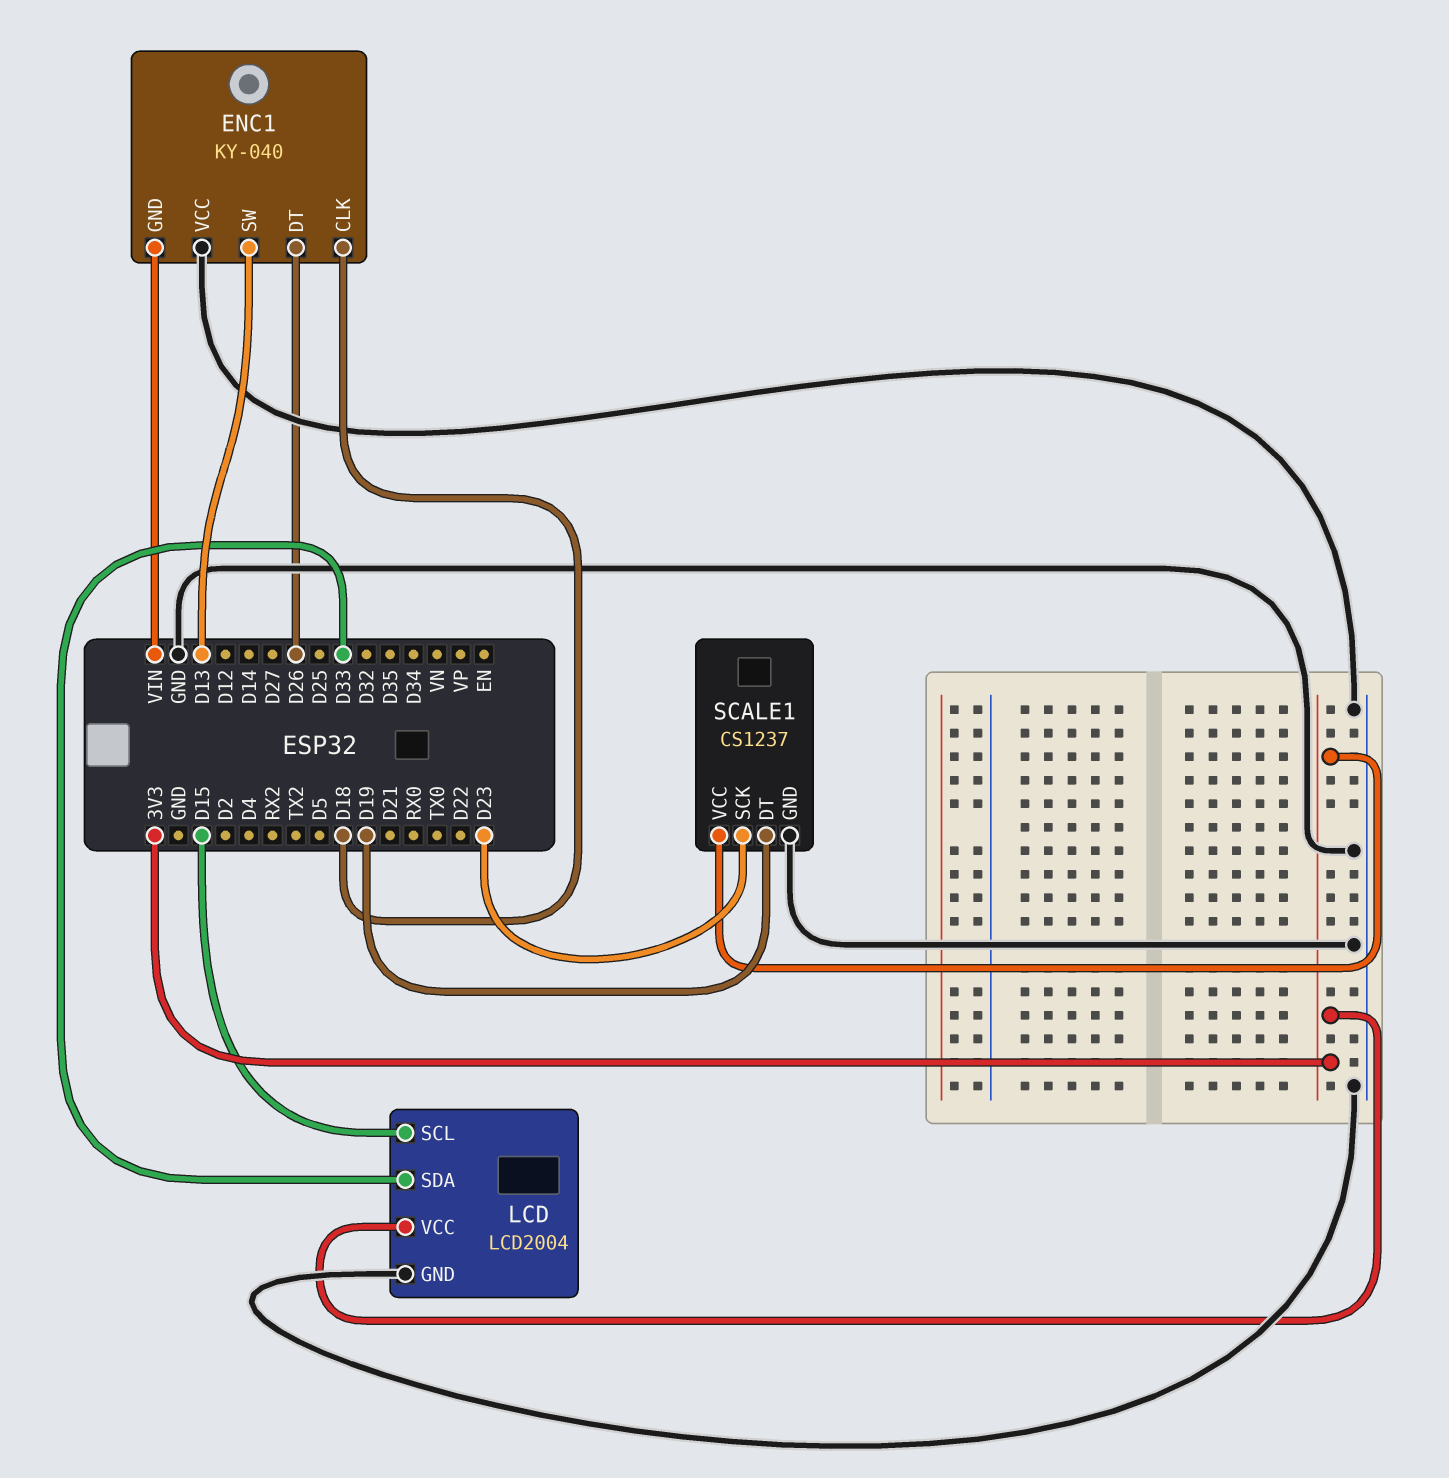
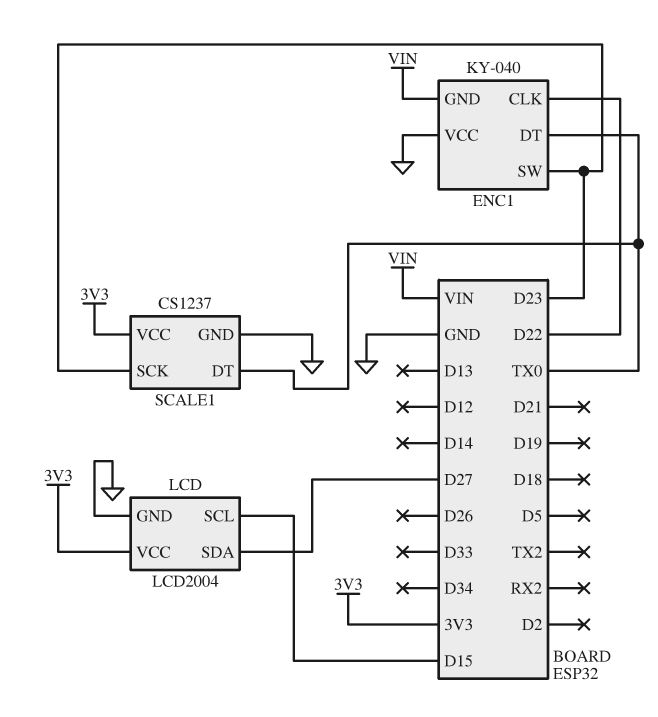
ENC1 pin CLK: D18 -> D22
ENC1 pin DT: D26 -> TX0
ENC1 pin SW: D13 -> D23
LCD pin SDA: D33 -> D27
SCALE1 pin DT: D19 -> TX0

